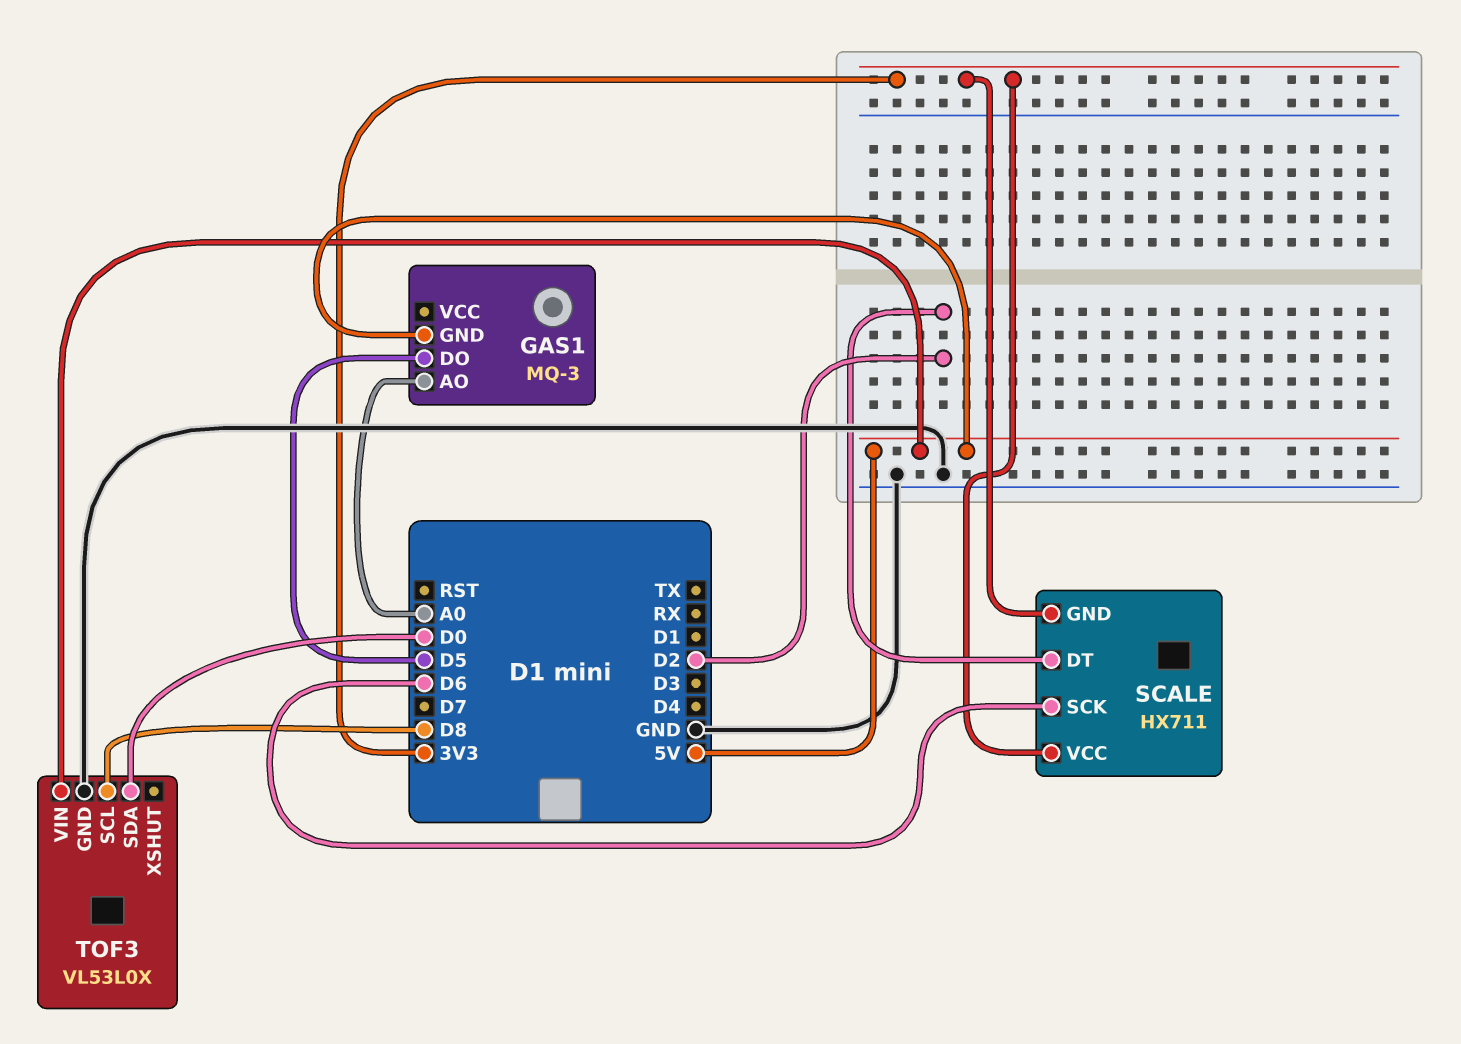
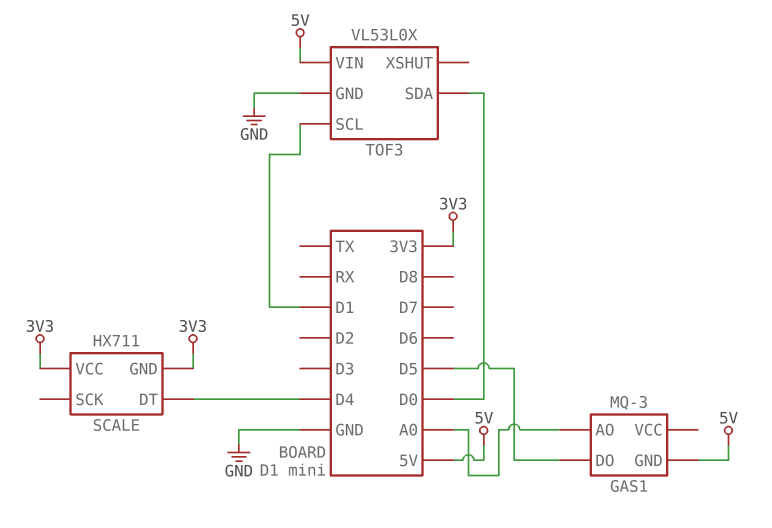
SCALE pin DT: D2 -> D4
SCALE pin SCK: D6 -> none
TOF3 pin SCL: D8 -> D1

